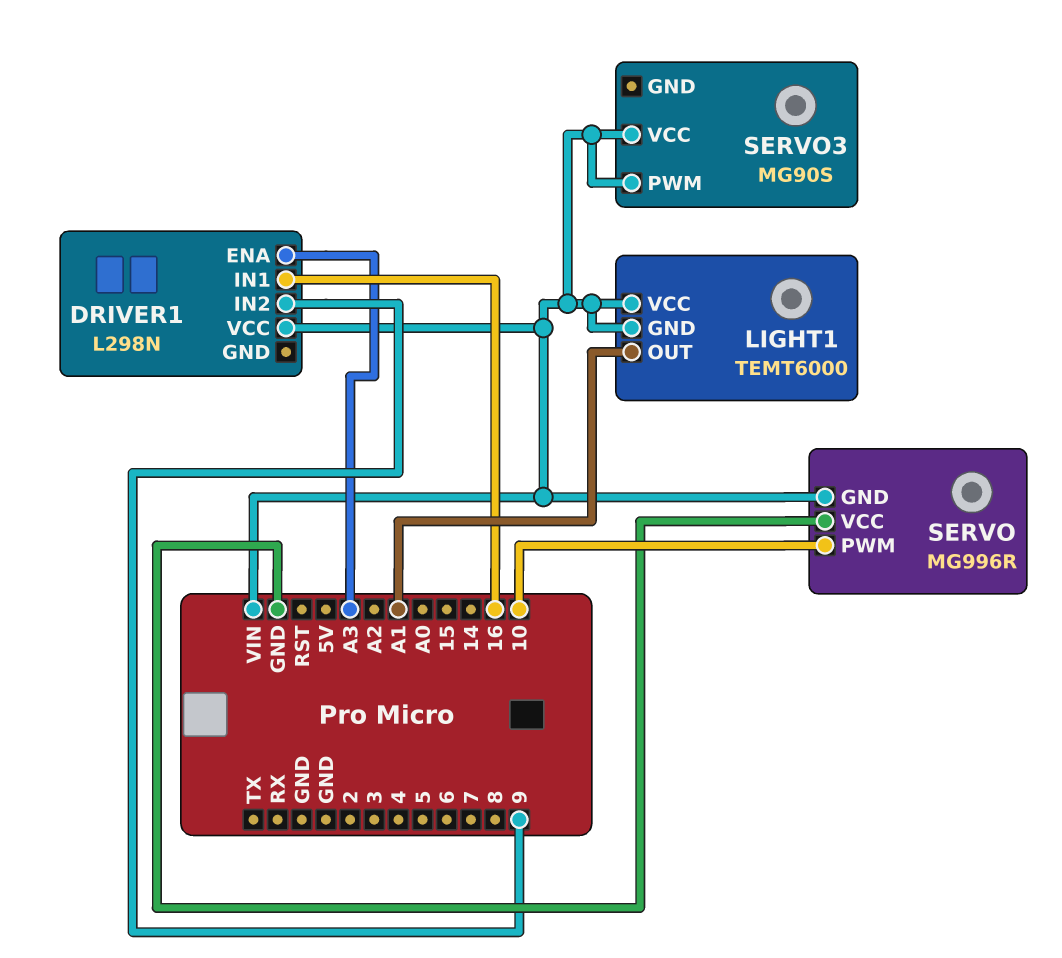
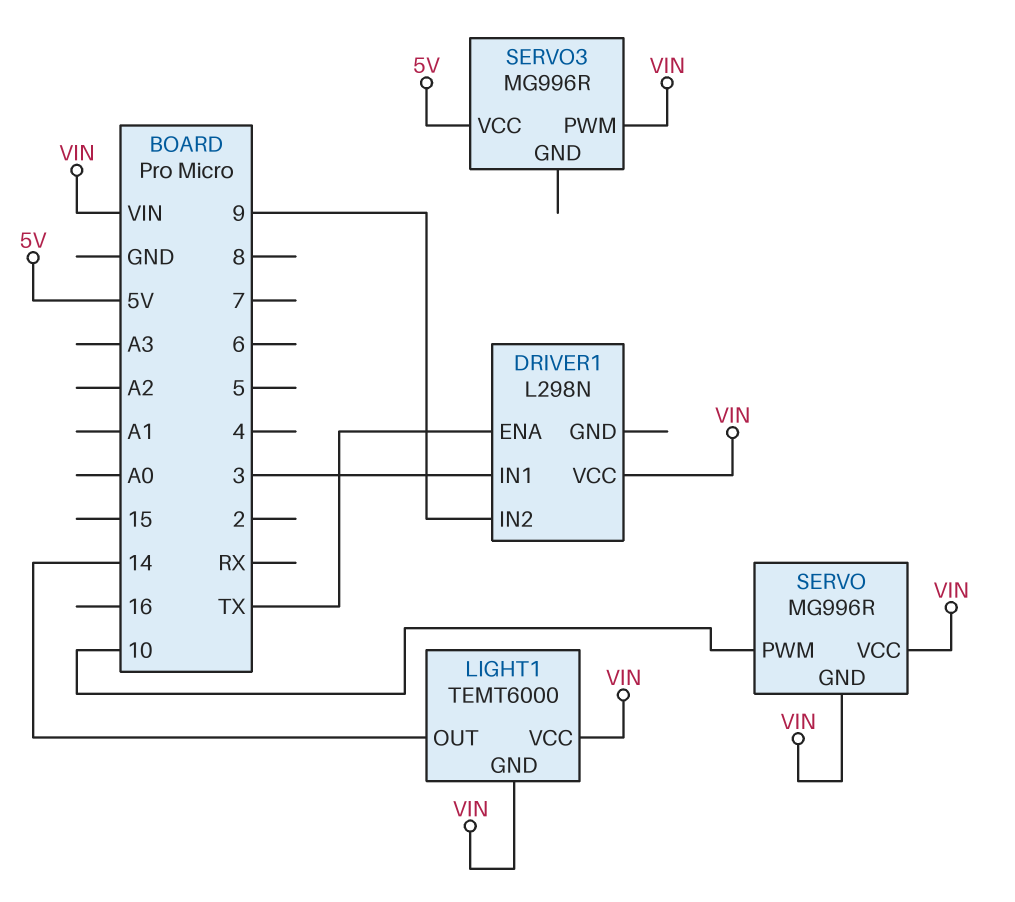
DRIVER1 pin ENA: A3 -> TX
DRIVER1 pin IN1: 16 -> 3
LIGHT1 pin OUT: A1 -> 14
SERVO pin VCC: GND -> VIN
SERVO3: MG90S -> MG996R
SERVO3 pin VCC: VIN -> 5V

